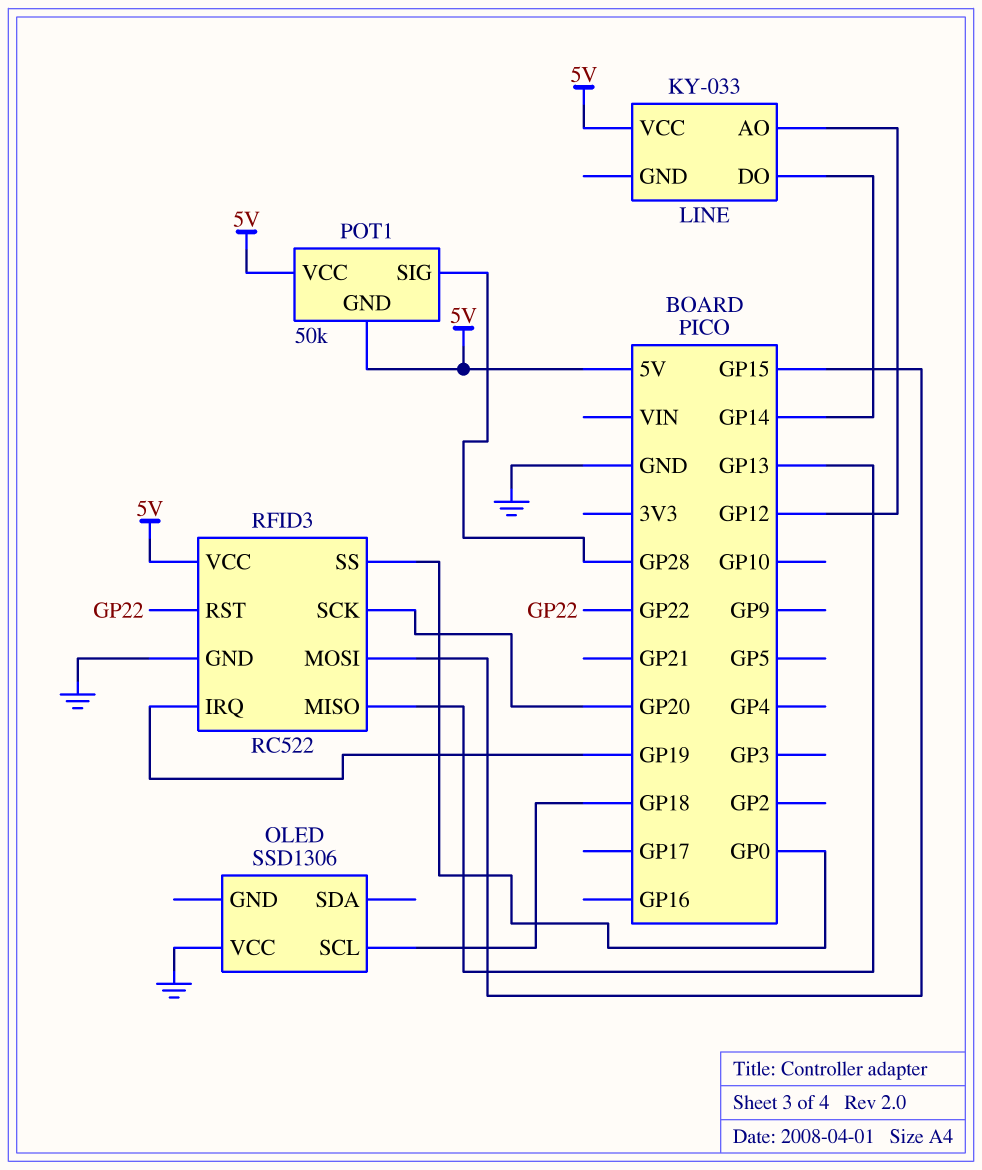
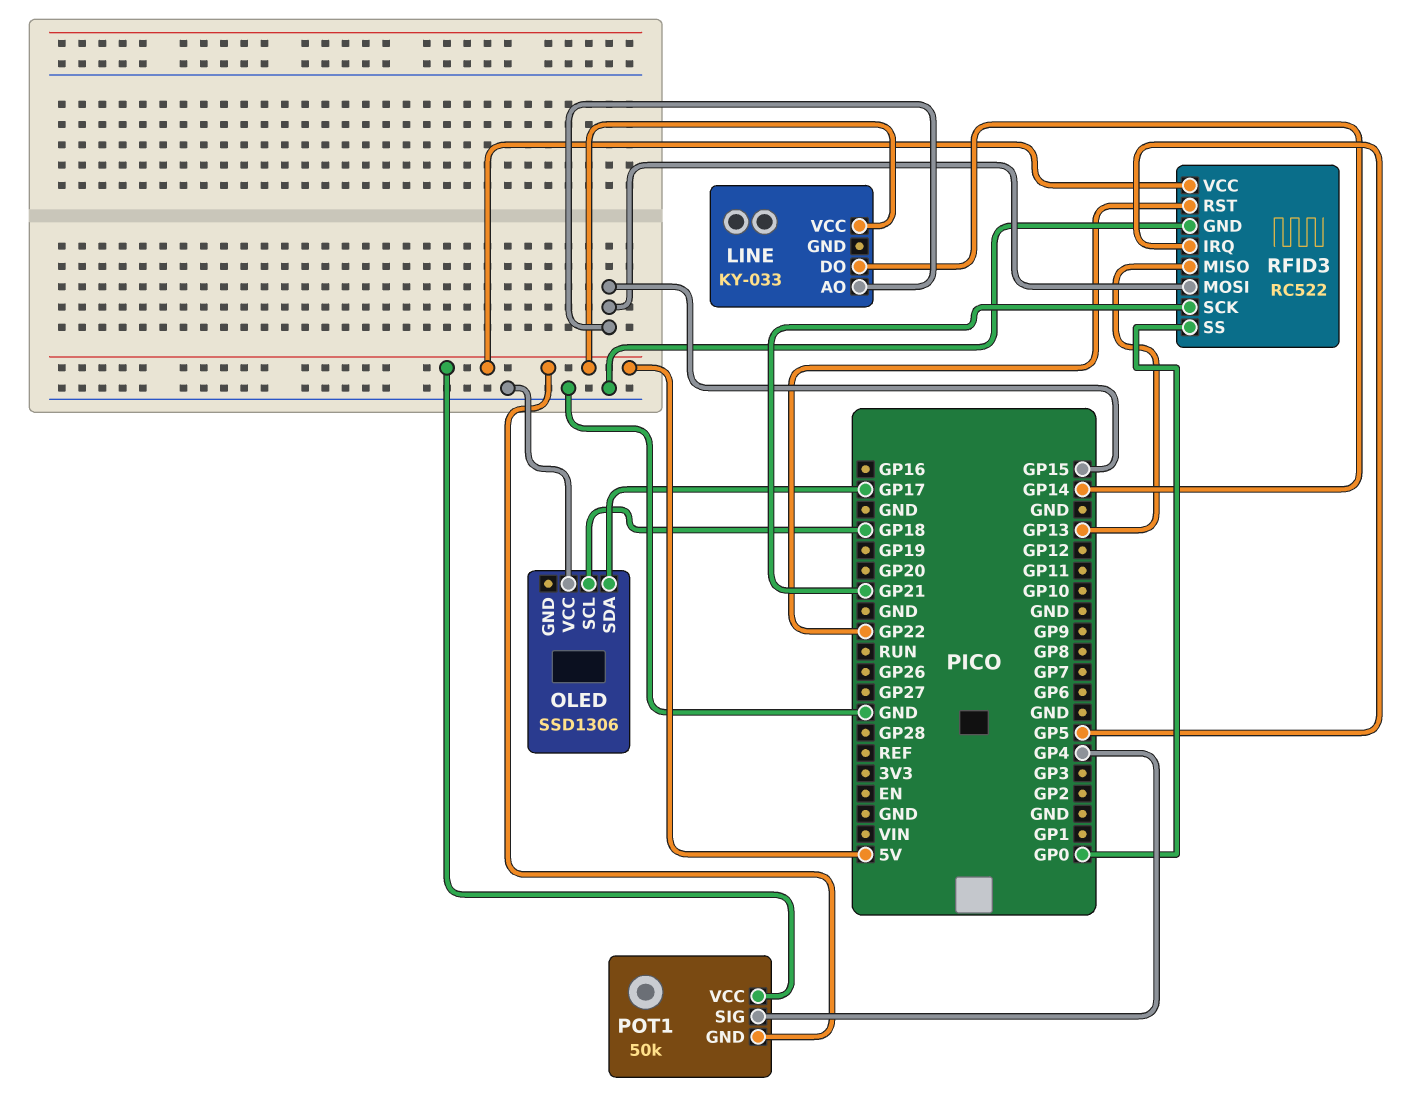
LINE pin AO: GP12 -> GP15
OLED pin SDA: none -> GP17
POT1 pin SIG: GP28 -> GP4
RFID3 pin IRQ: GP19 -> GP5
RFID3 pin SCK: GP20 -> GP21

